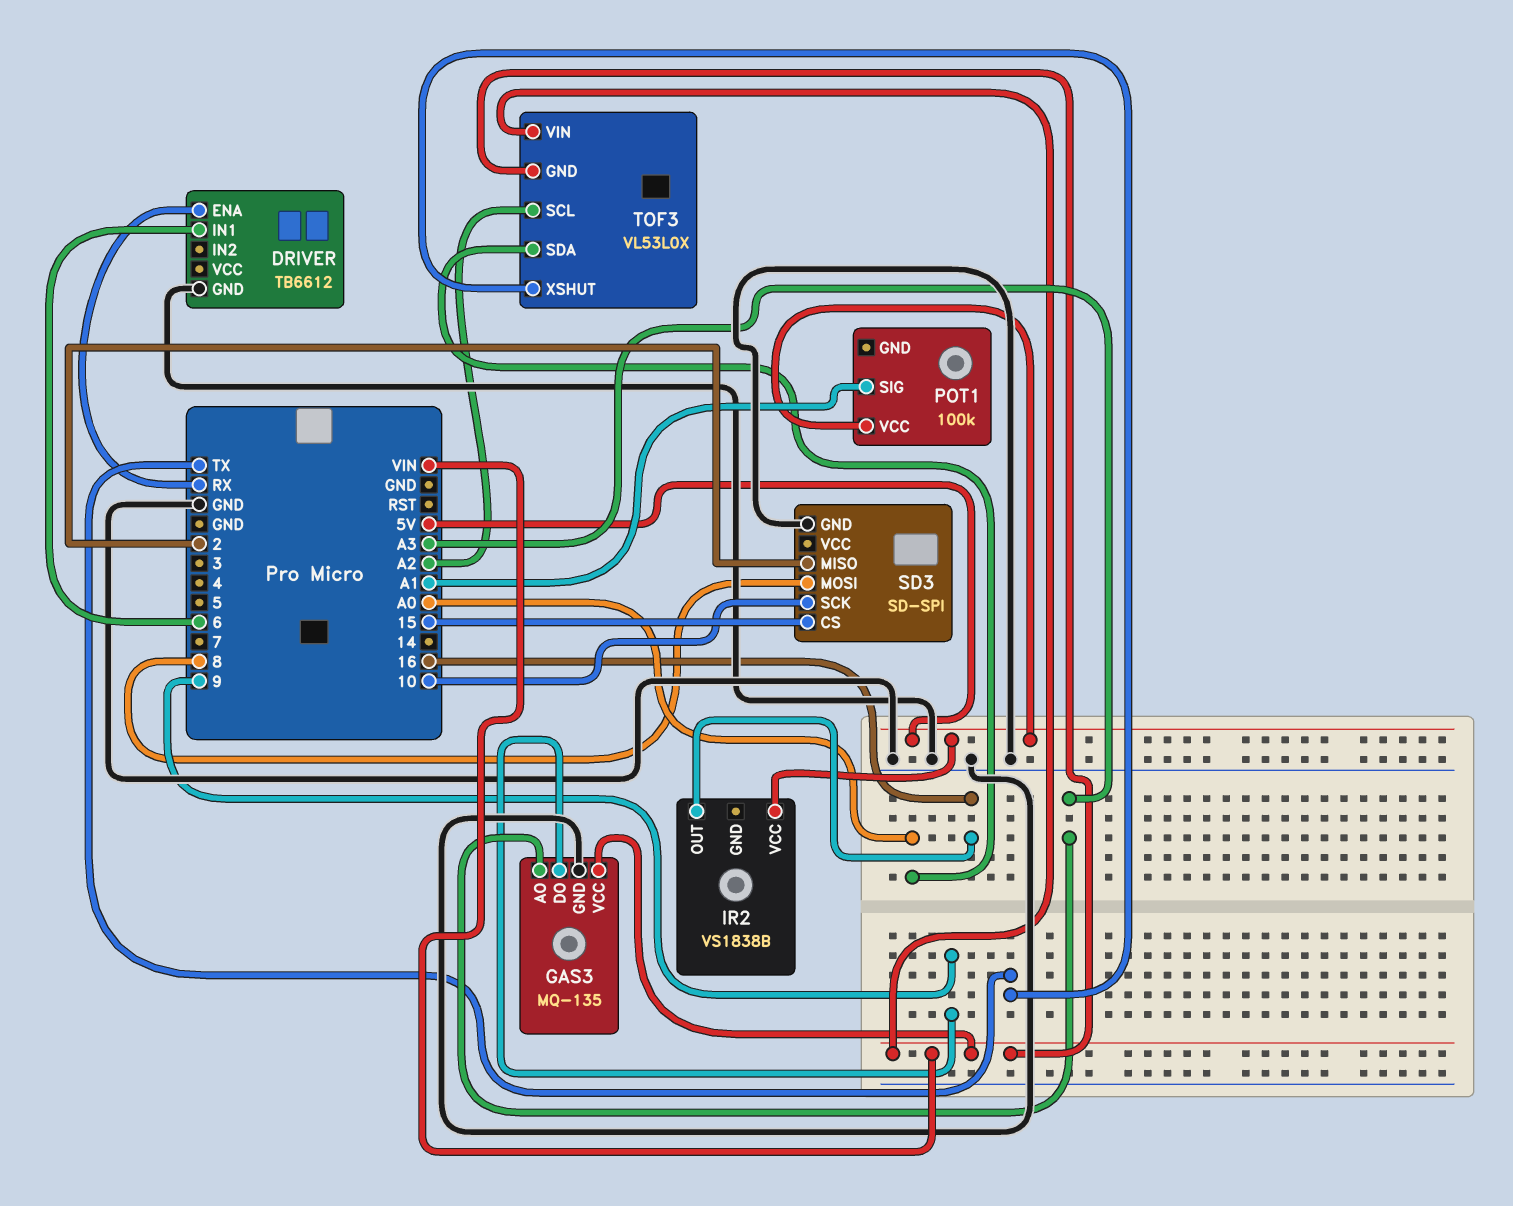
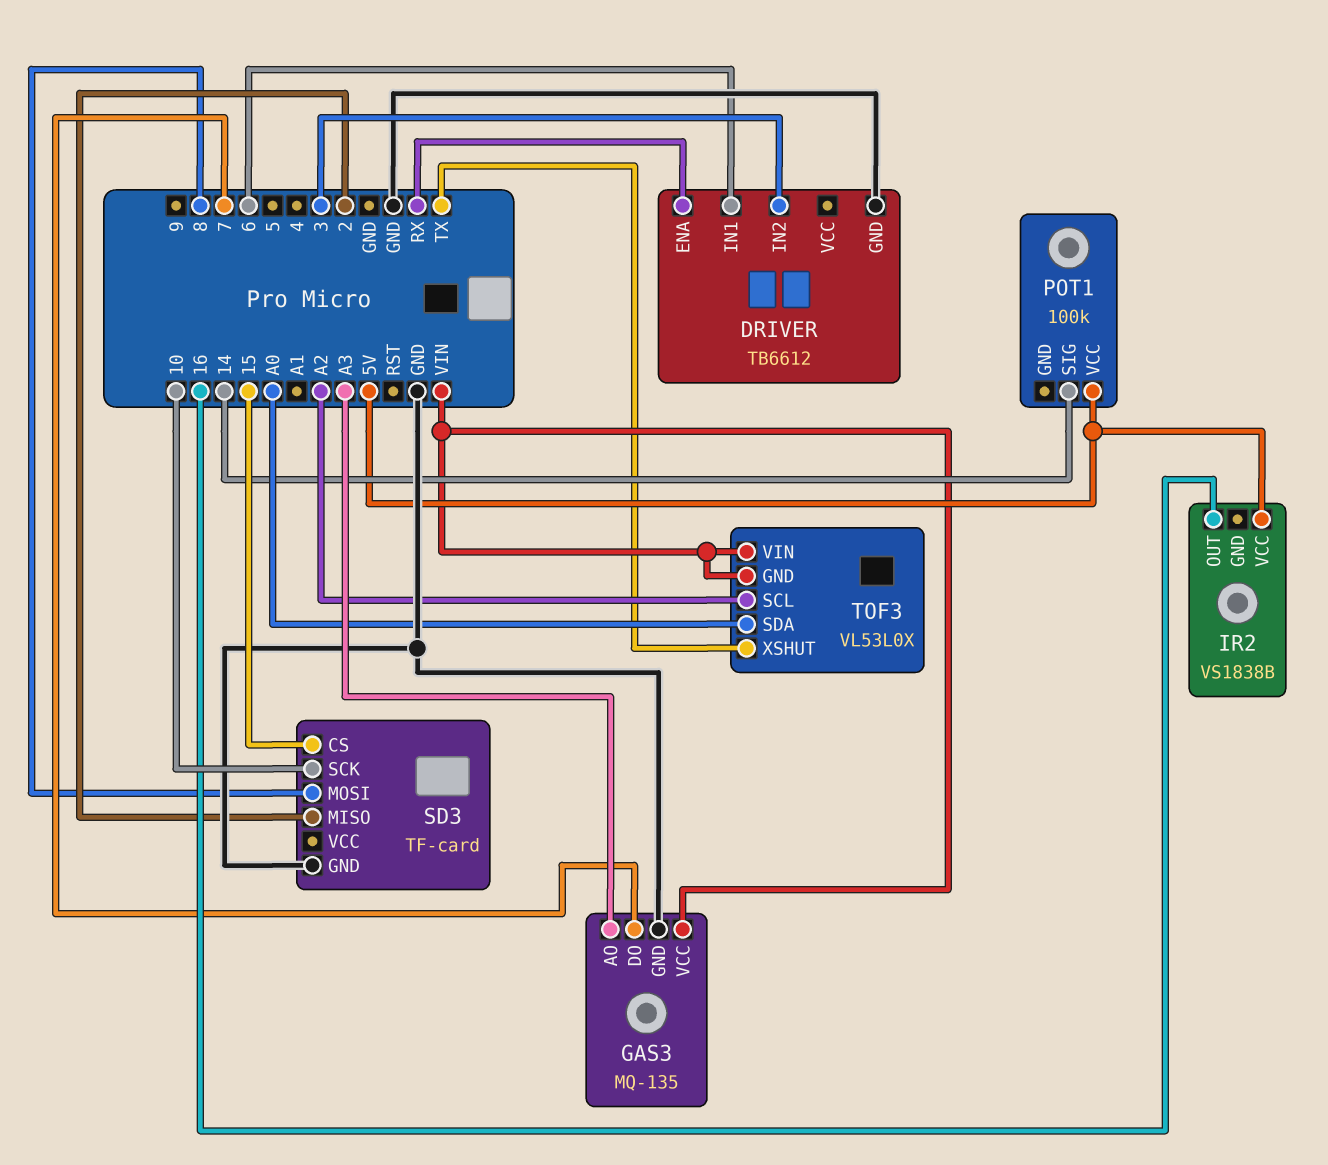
DRIVER pin IN2: none -> 3
GAS3 pin DO: 9 -> 7
POT1 pin SIG: A1 -> 14
SD3: SD-SPI -> TF-card

